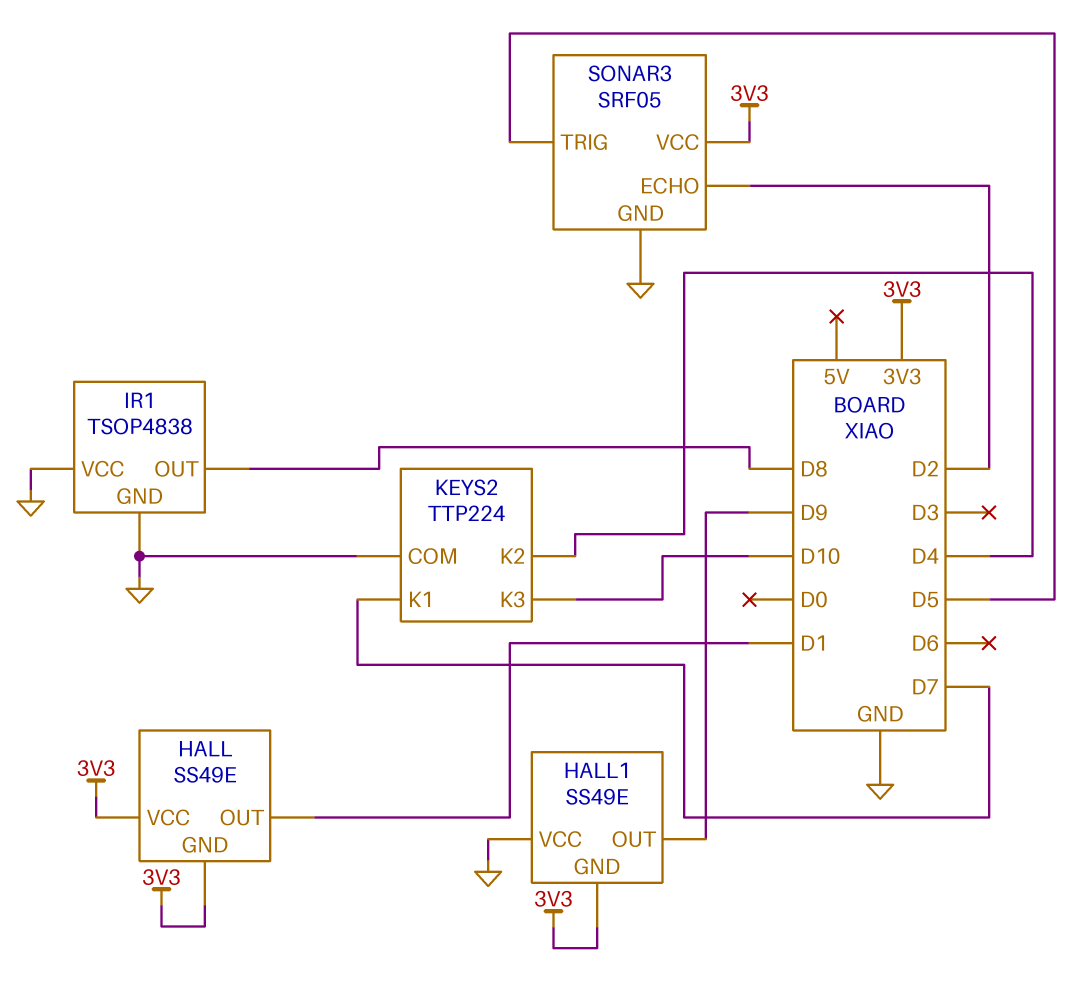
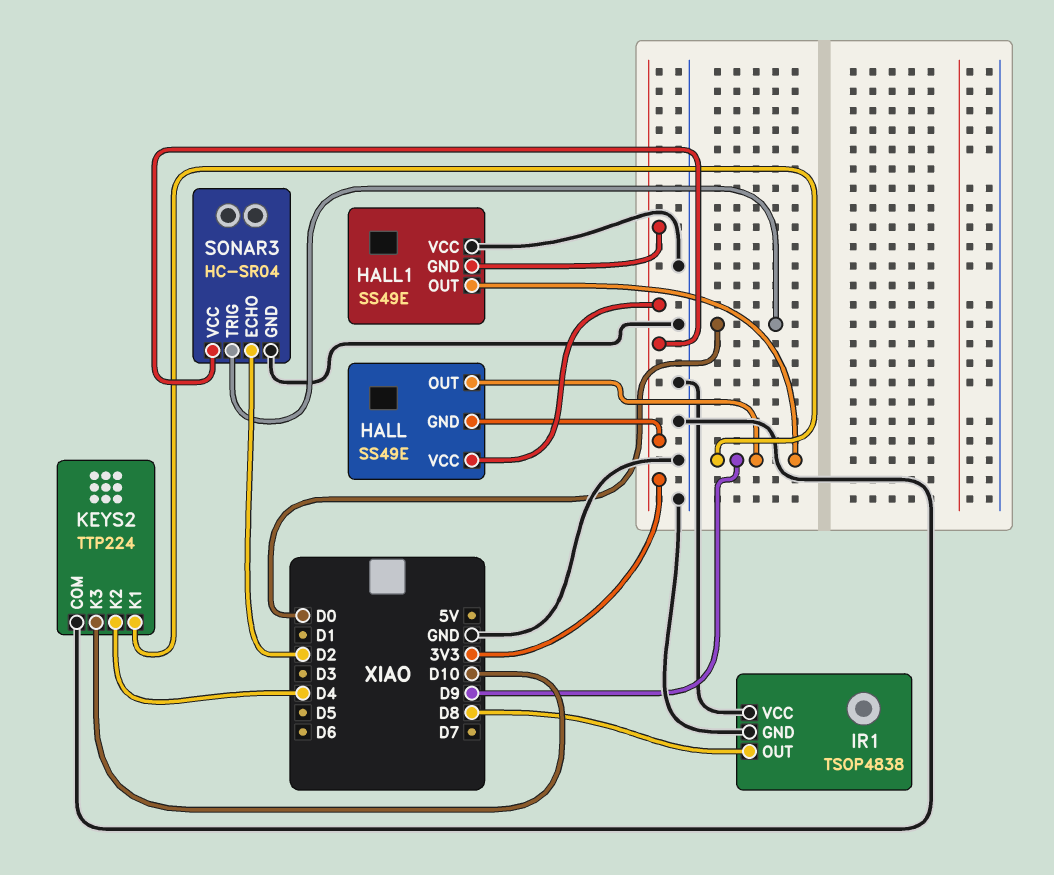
HALL pin OUT: D1 -> D9
KEYS2 pin K1: D7 -> D9
SONAR3: SRF05 -> HC-SR04
SONAR3 pin TRIG: D5 -> D0

